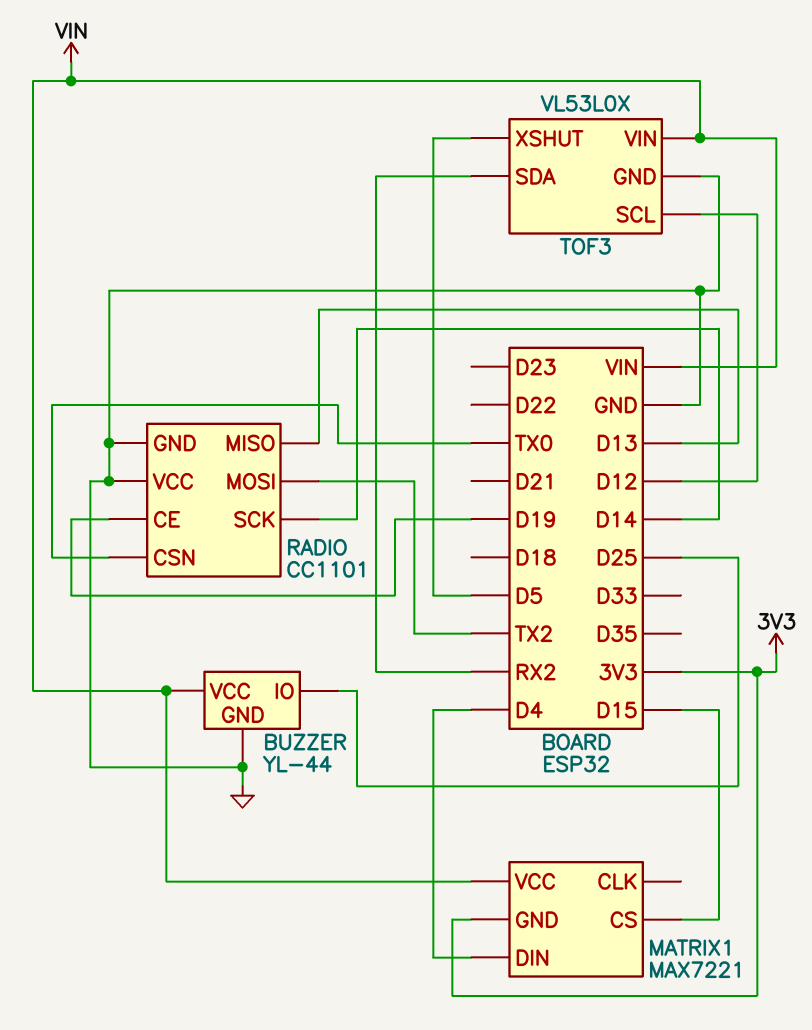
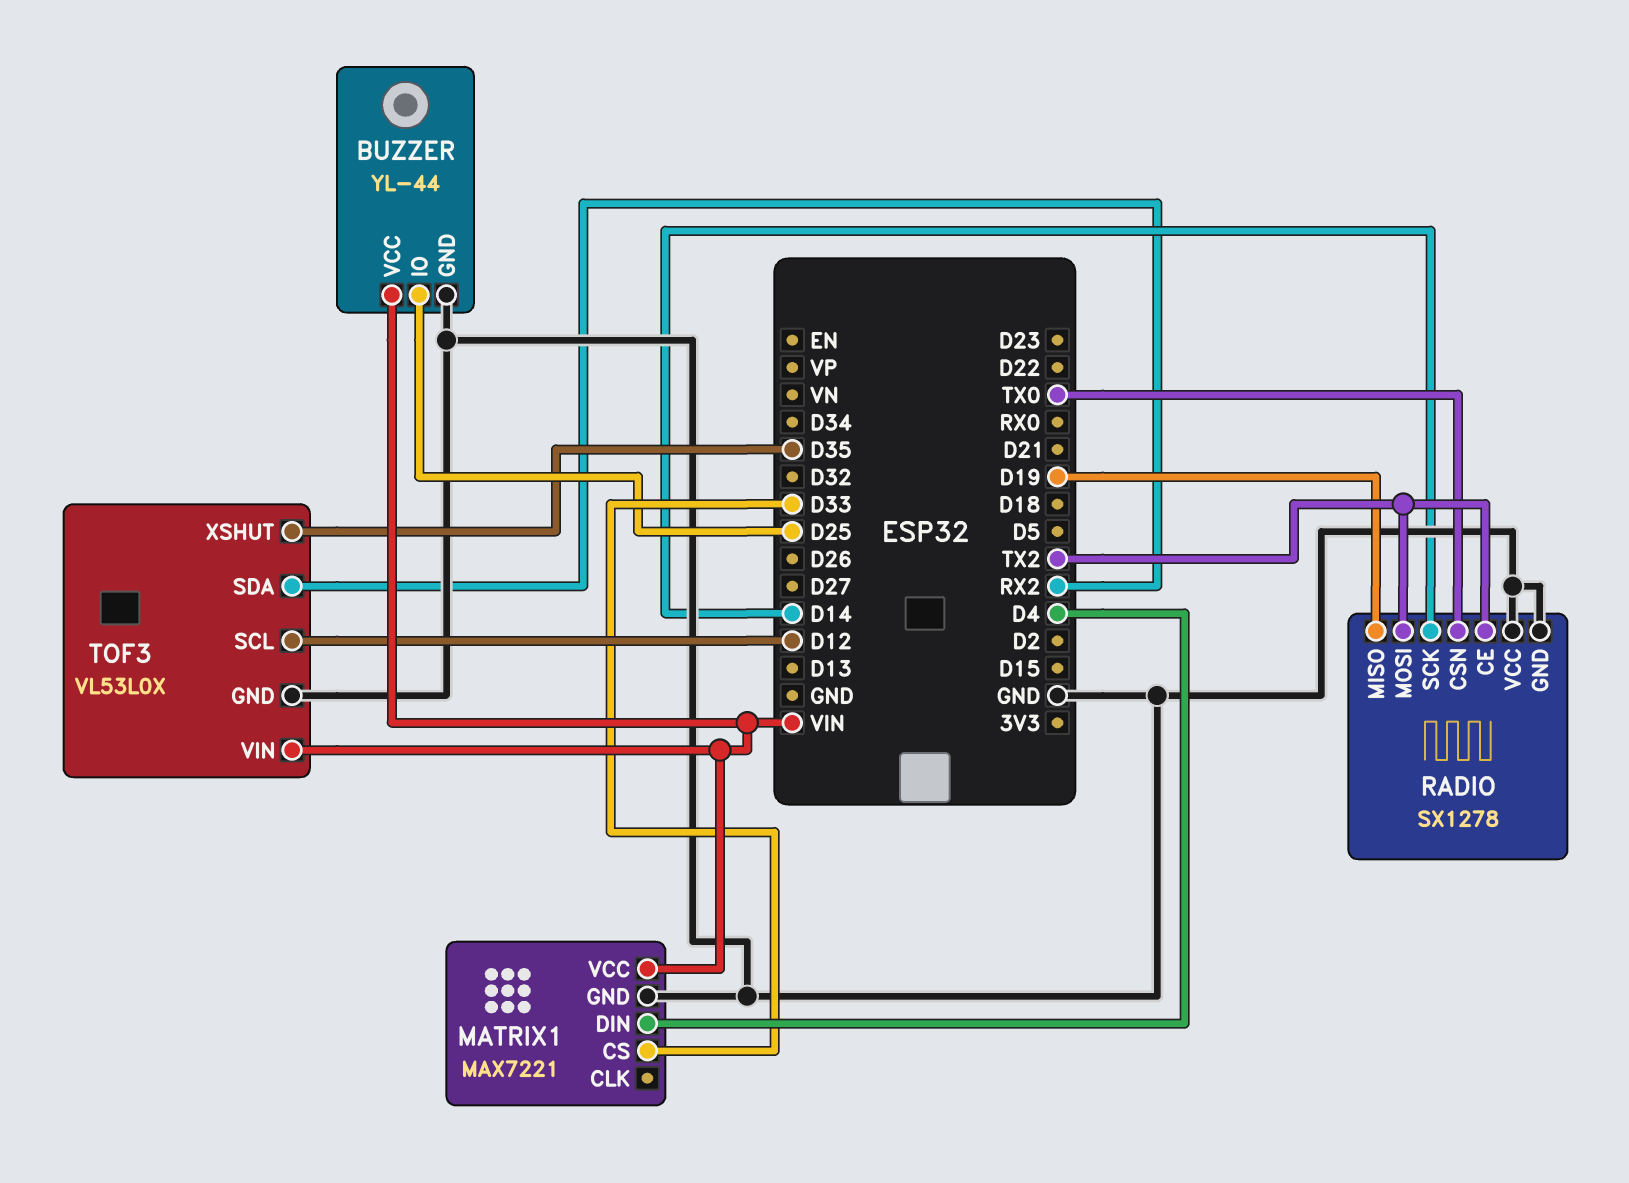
MATRIX1 pin CS: D15 -> D33
MATRIX1 pin GND: 3V3 -> GND
RADIO: CC1101 -> SX1278
RADIO pin CE: D19 -> TX2
RADIO pin MISO: D13 -> D19
TOF3 pin XSHUT: D5 -> D35

